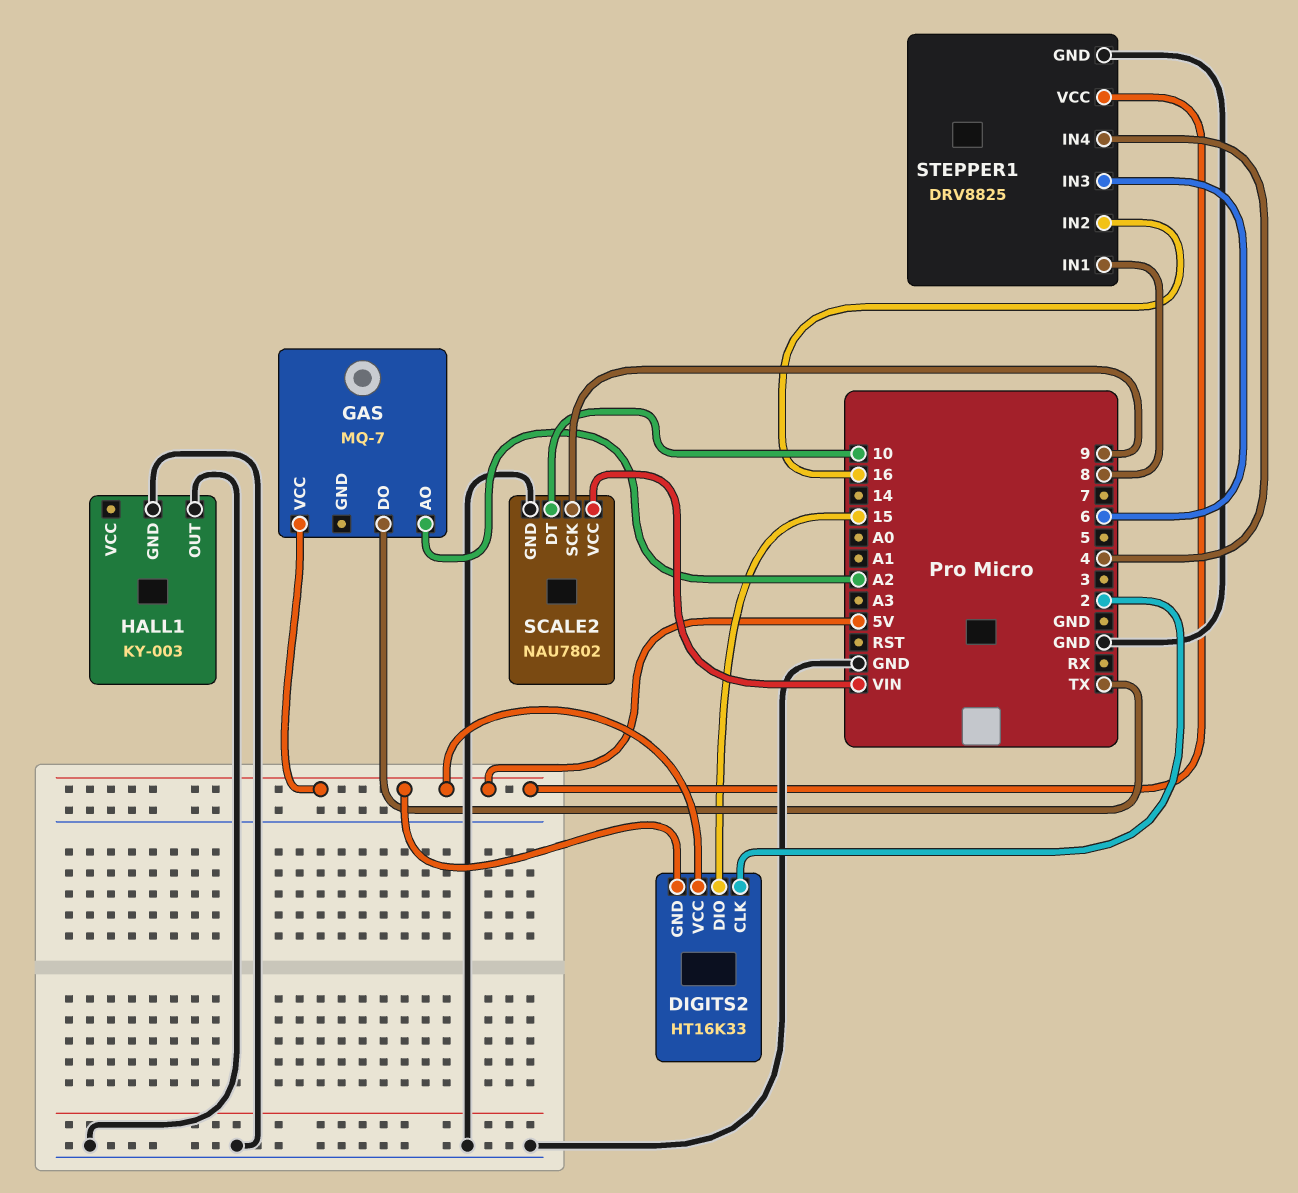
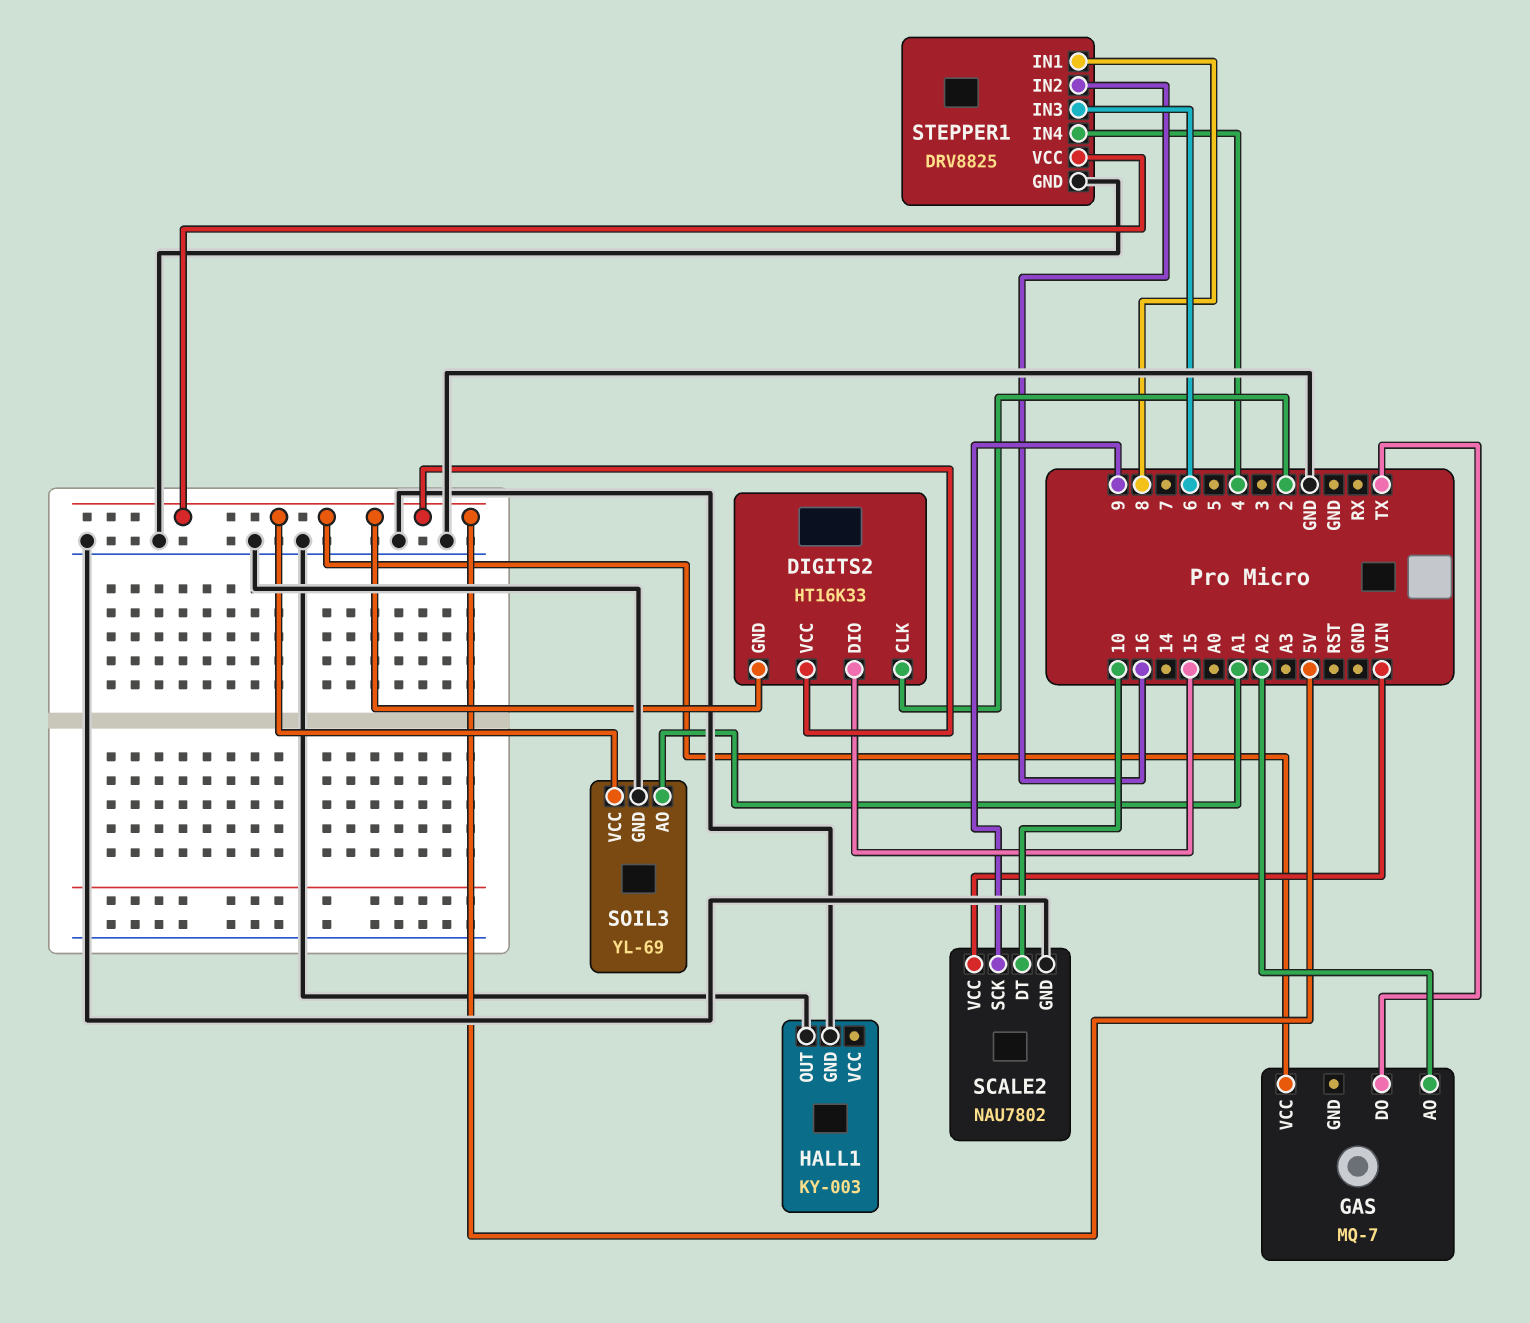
SOIL3: none -> YL-69
SOIL3 pin AO: none -> A1
SOIL3 pin GND: none -> GND
SOIL3 pin VCC: none -> 5V

